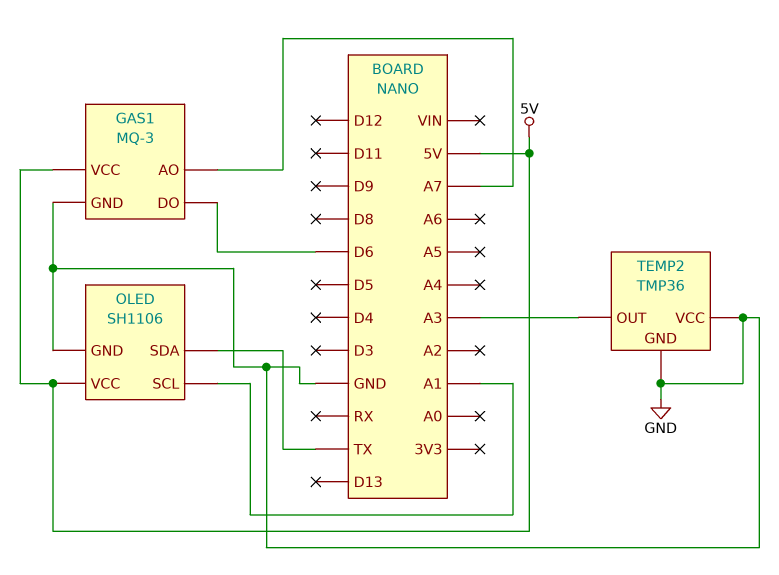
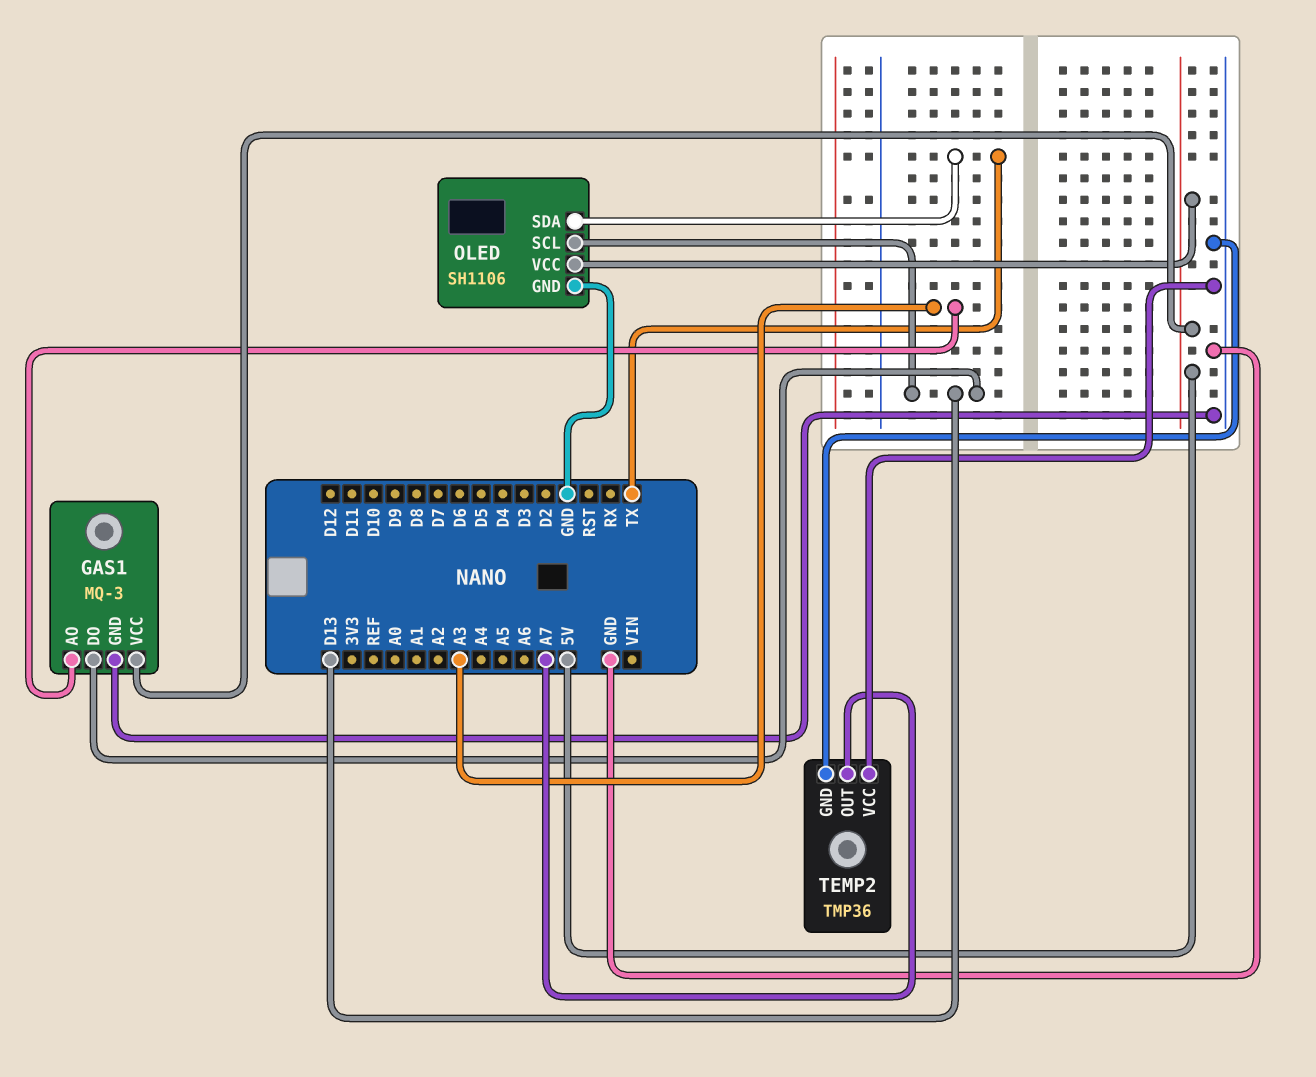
GAS1 pin AO: A7 -> A3
GAS1 pin DO: D6 -> D13
OLED pin SCL: A1 -> D13
TEMP2 pin OUT: A3 -> A7

